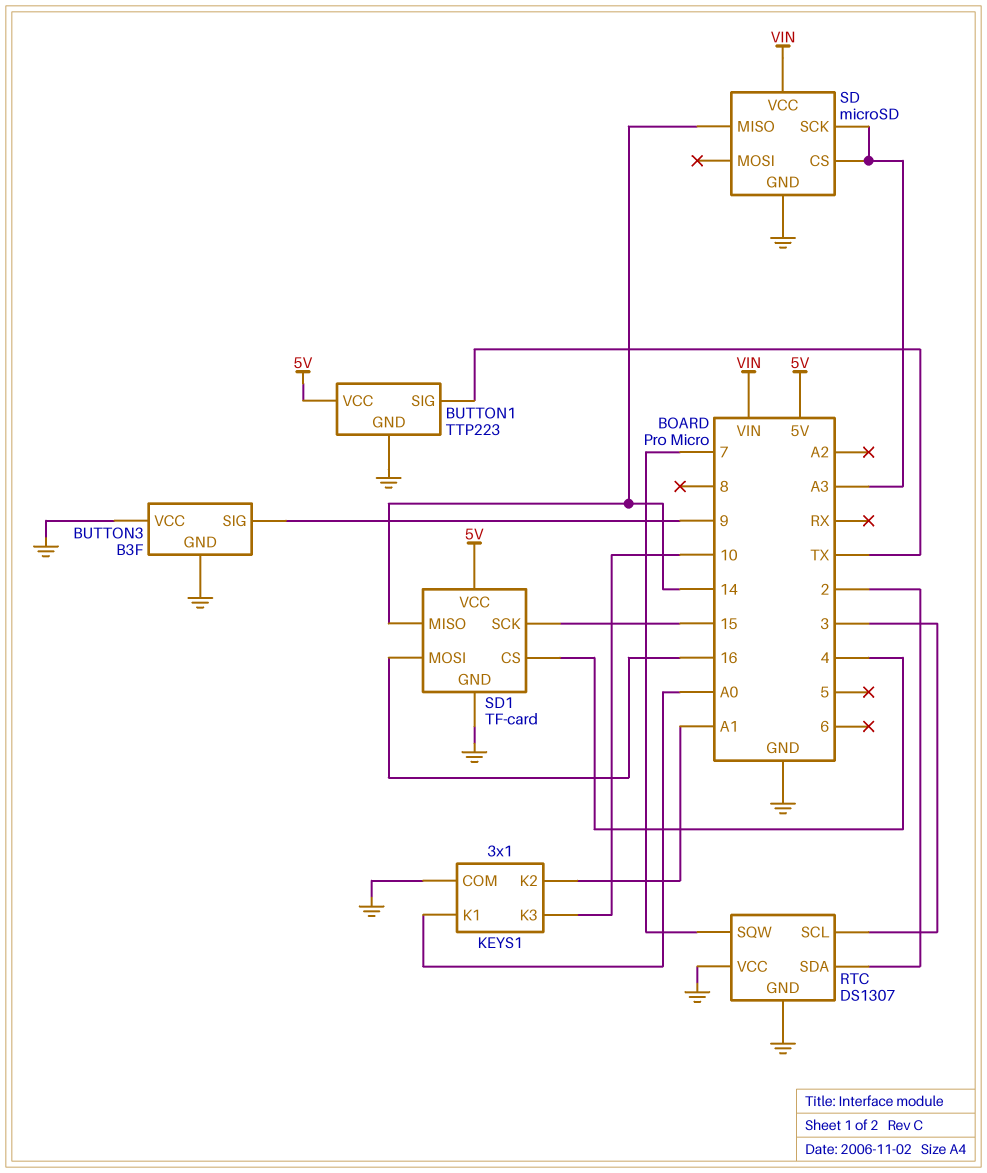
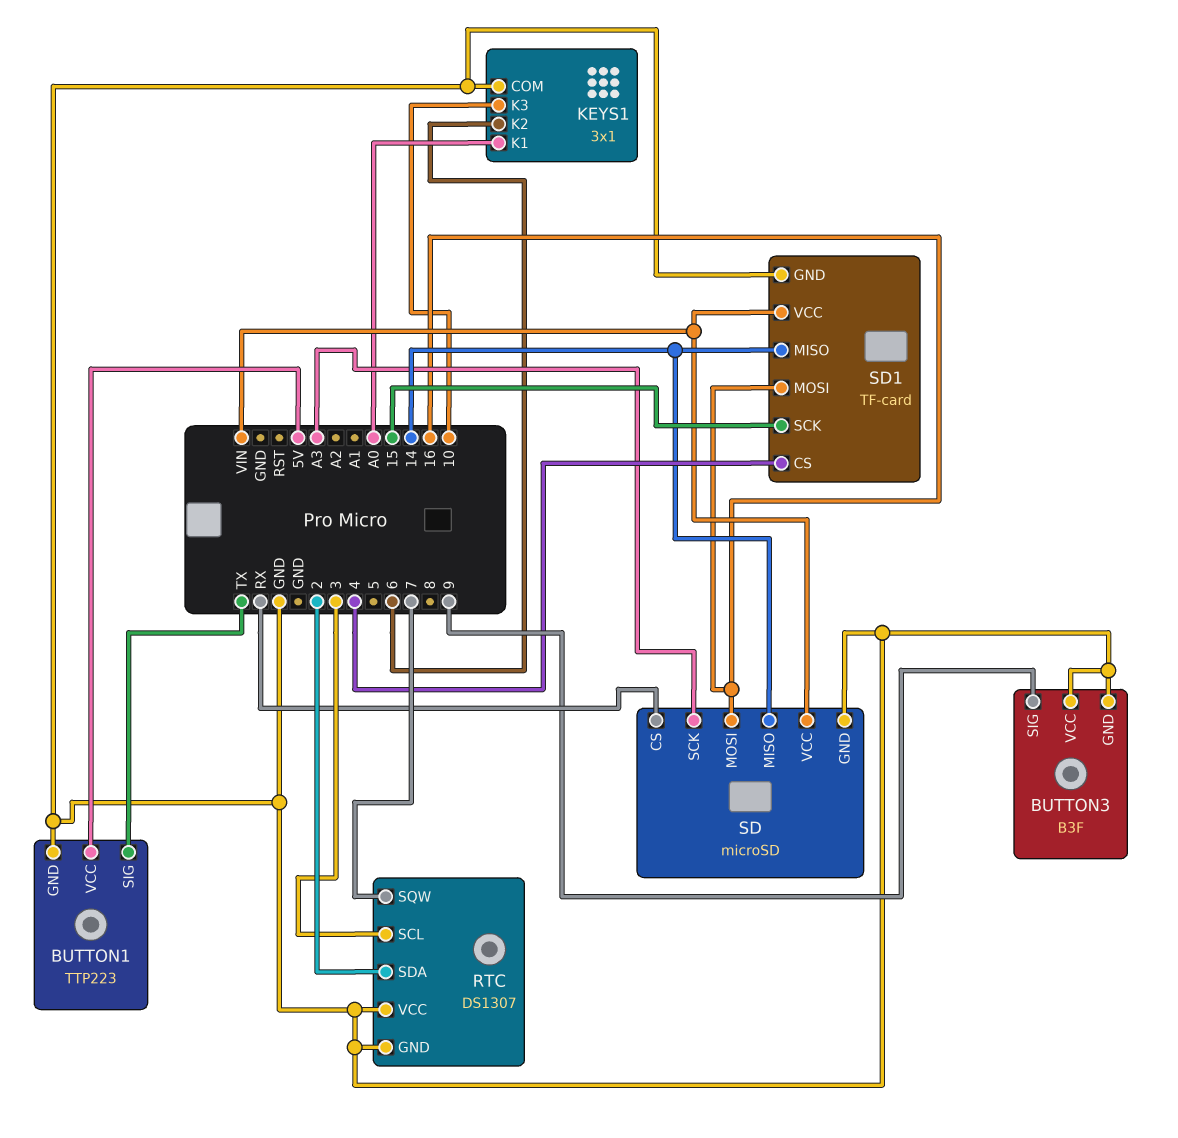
KEYS1 pin K2: A1 -> 6
SD pin CS: A3 -> RX
SD pin MOSI: none -> 16
SD1 pin VCC: 5V -> VIN

